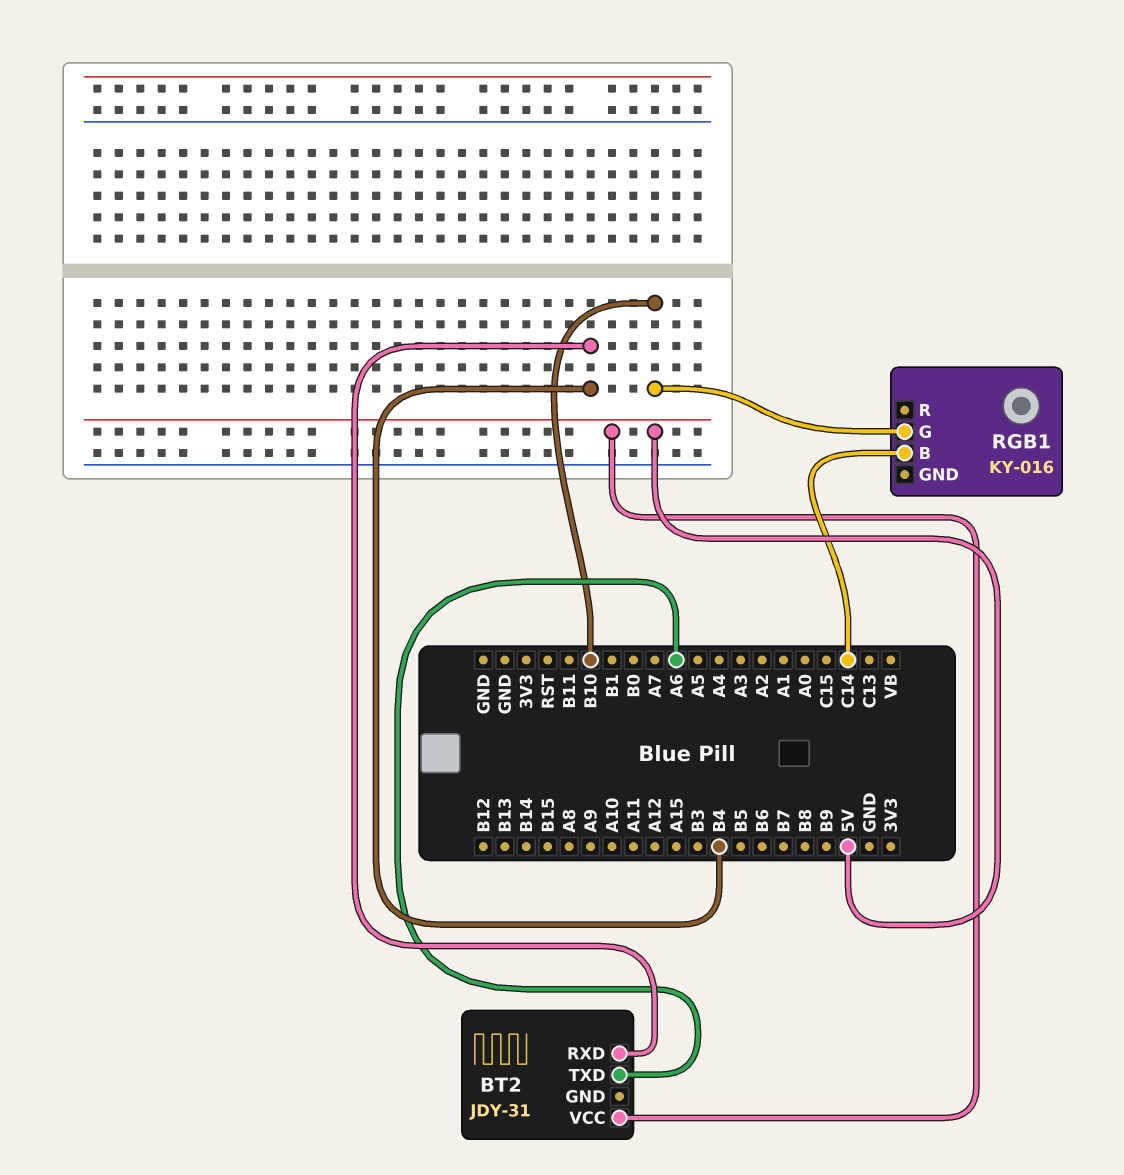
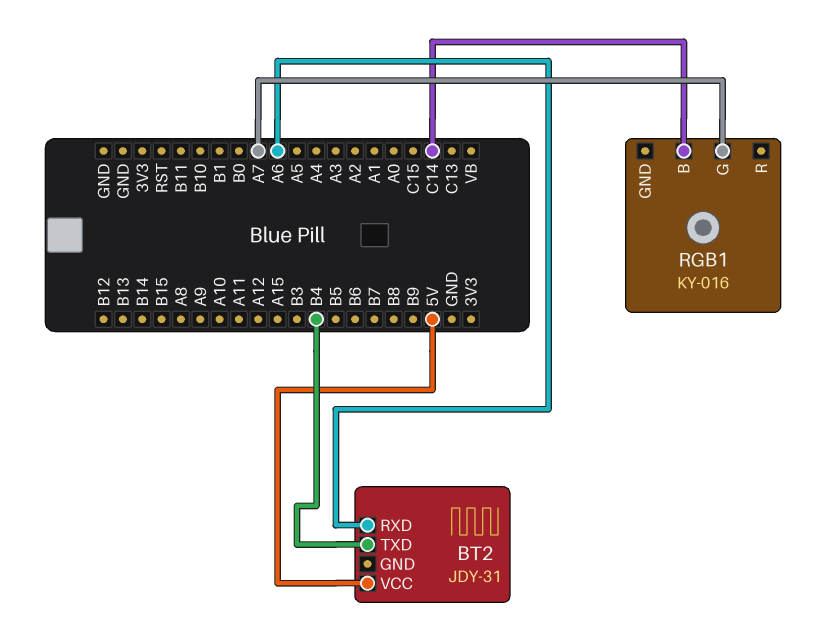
BT2 pin RXD: B4 -> A6
BT2 pin TXD: A6 -> B4
RGB1 pin G: B10 -> A7

